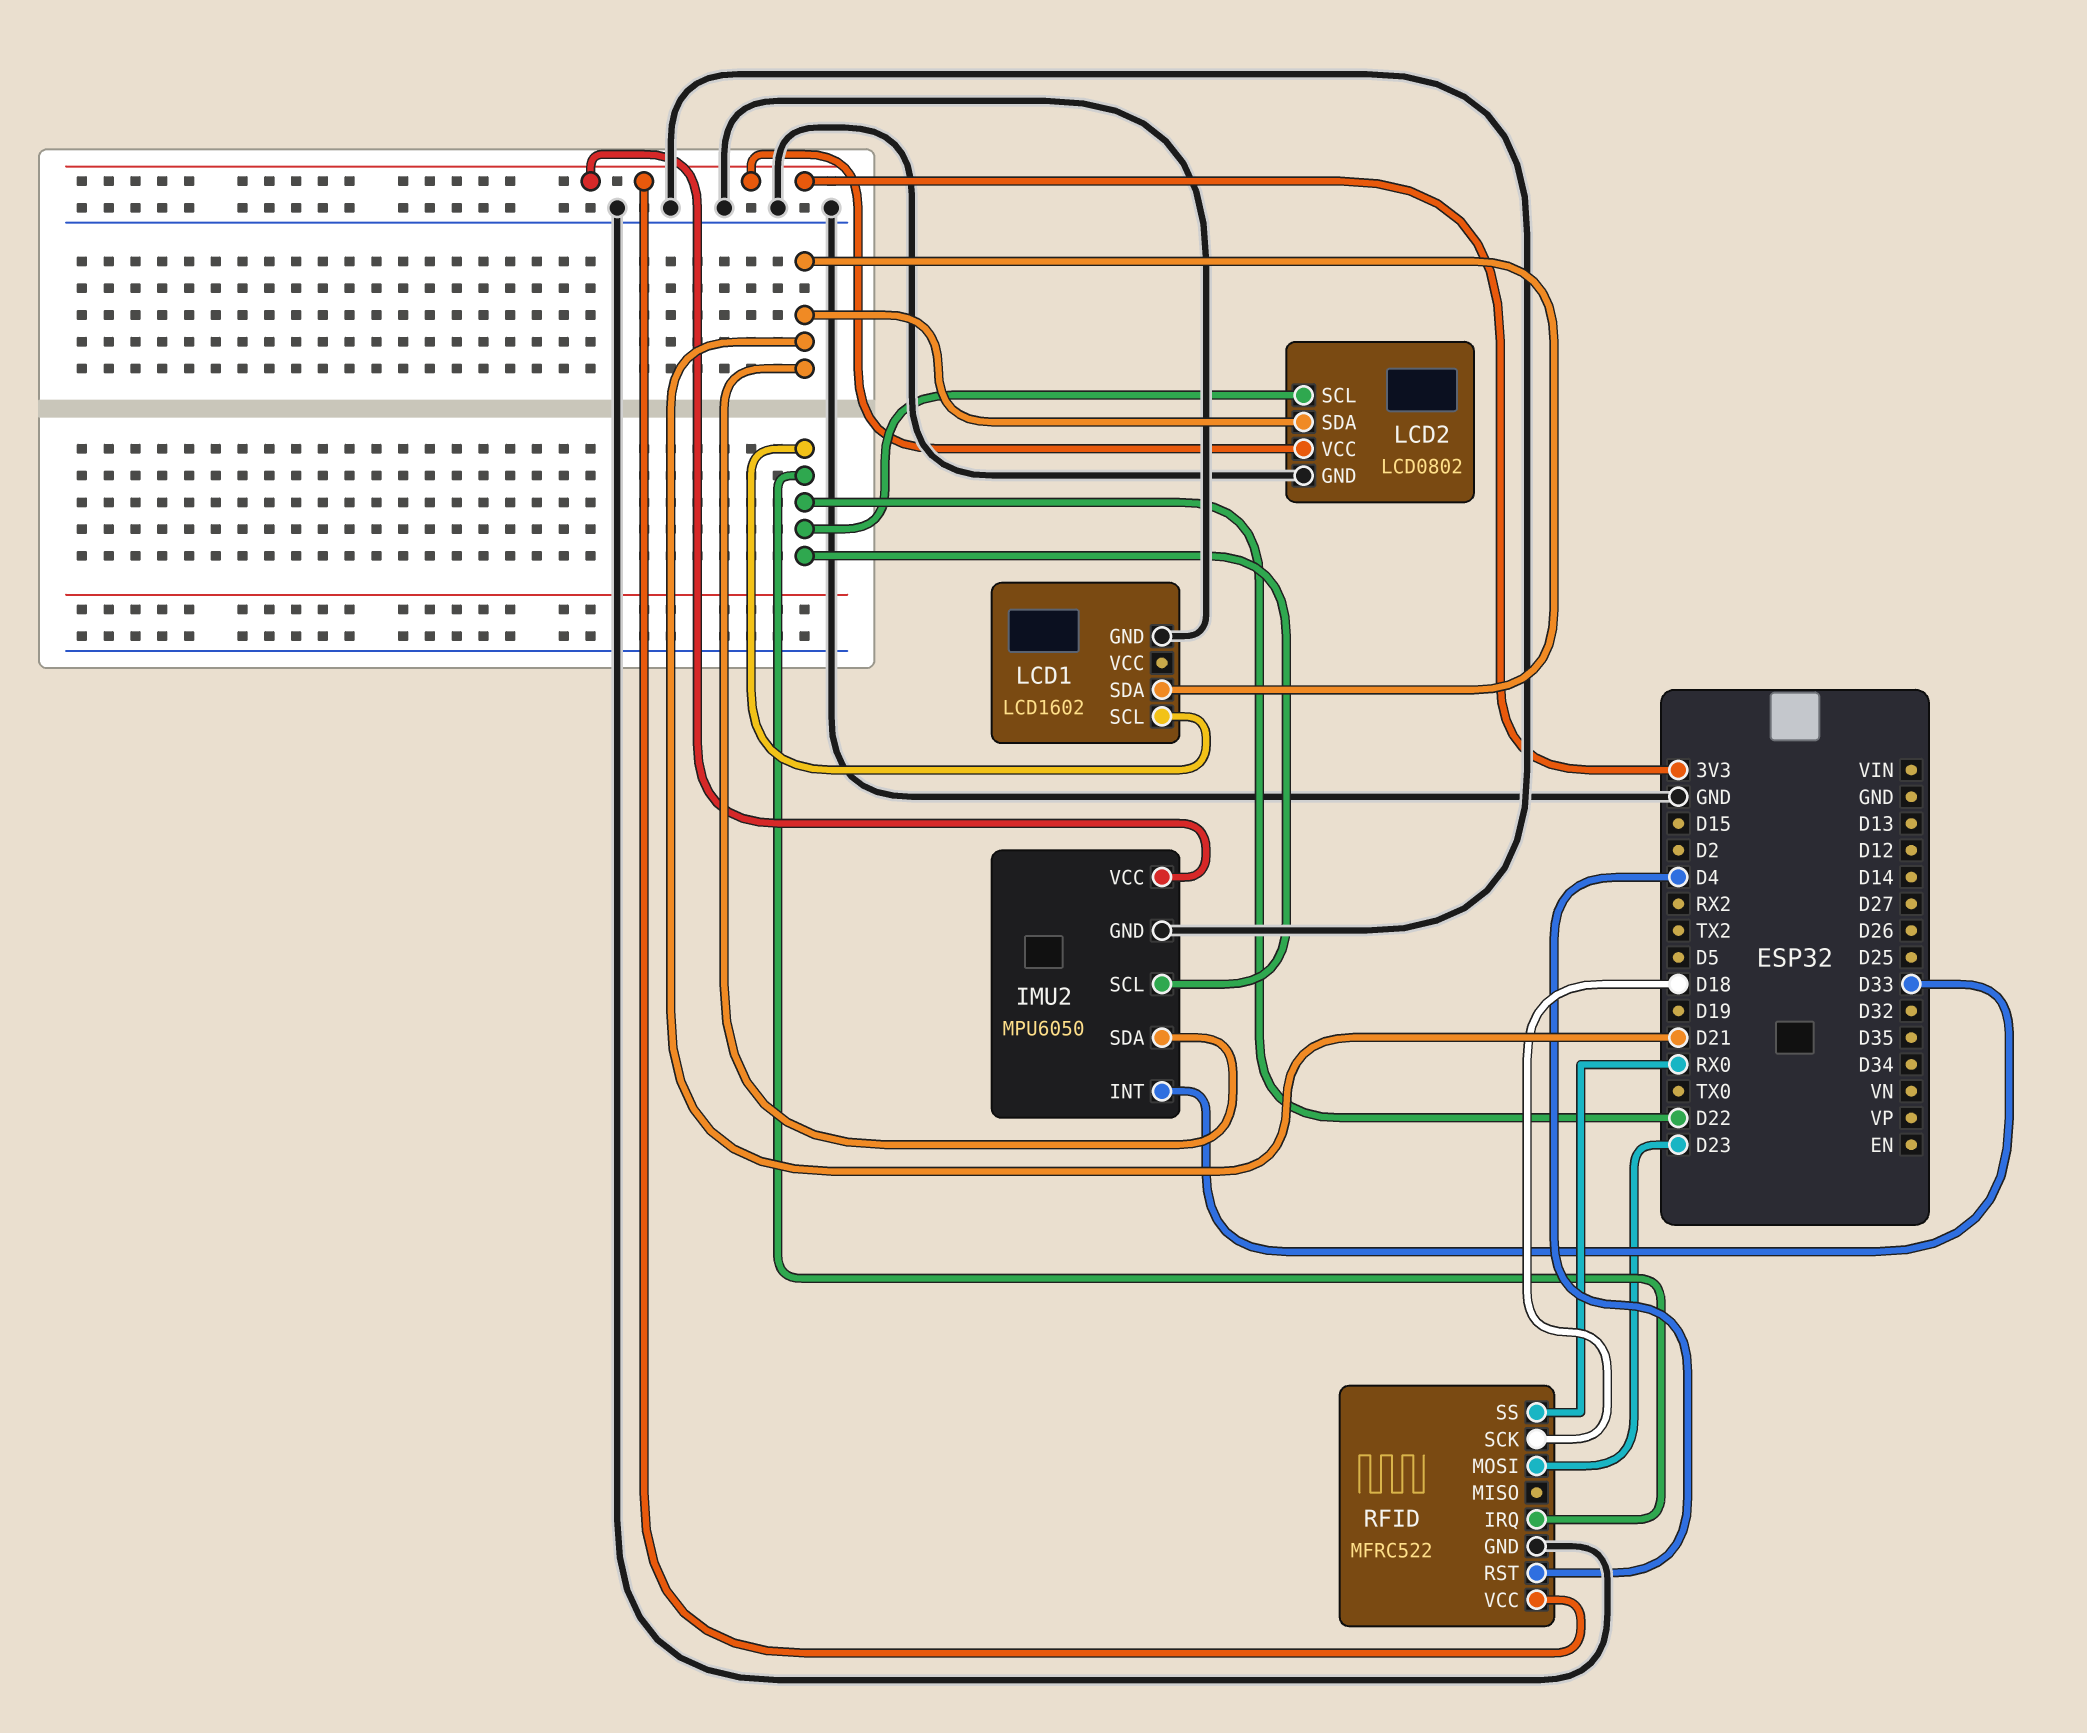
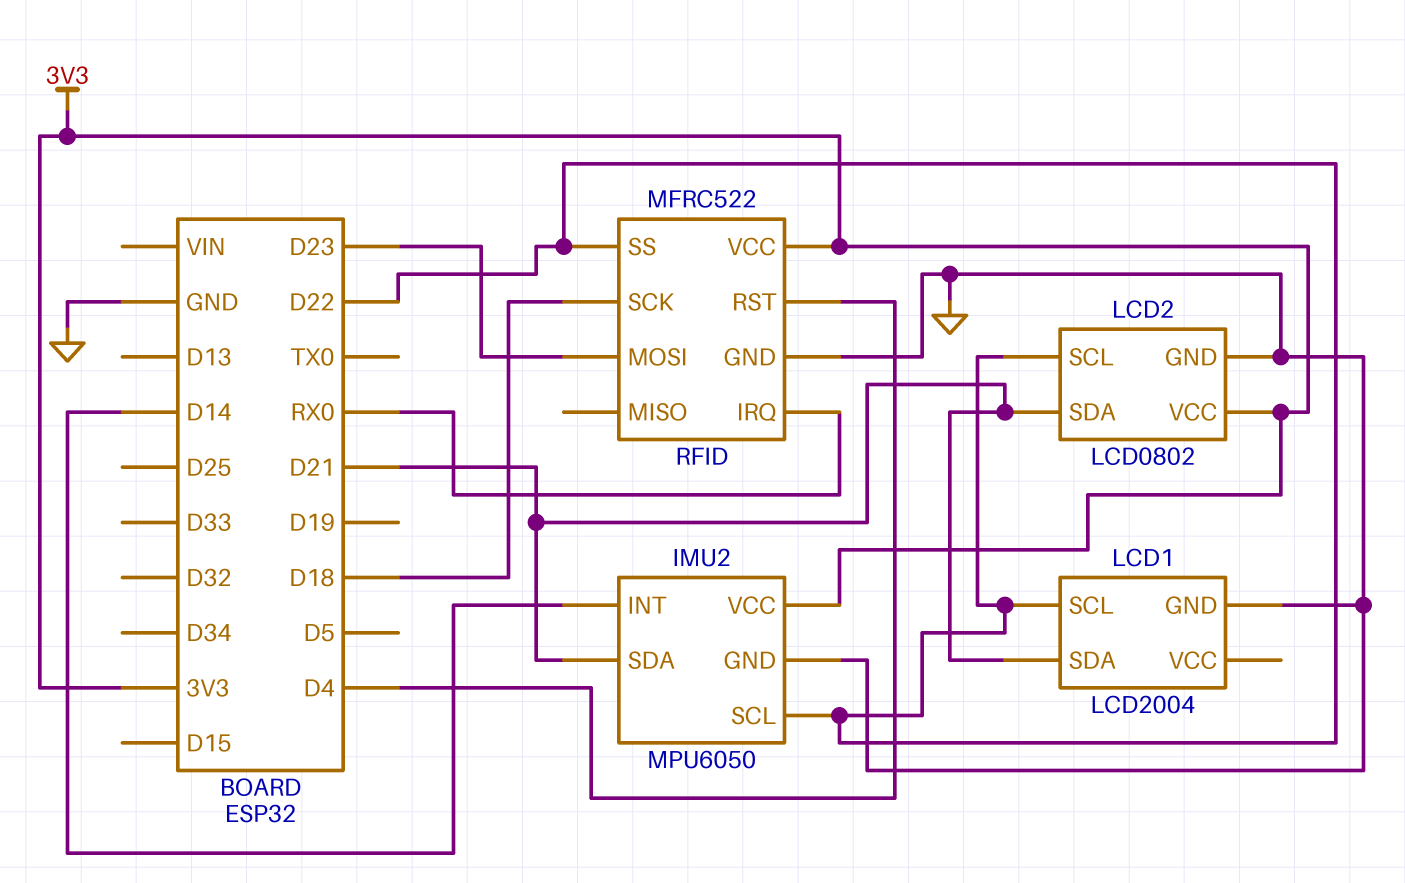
IMU2 pin INT: D33 -> D14
LCD1: LCD1602 -> LCD2004
RFID pin IRQ: D22 -> RX0
RFID pin SS: RX0 -> D22

